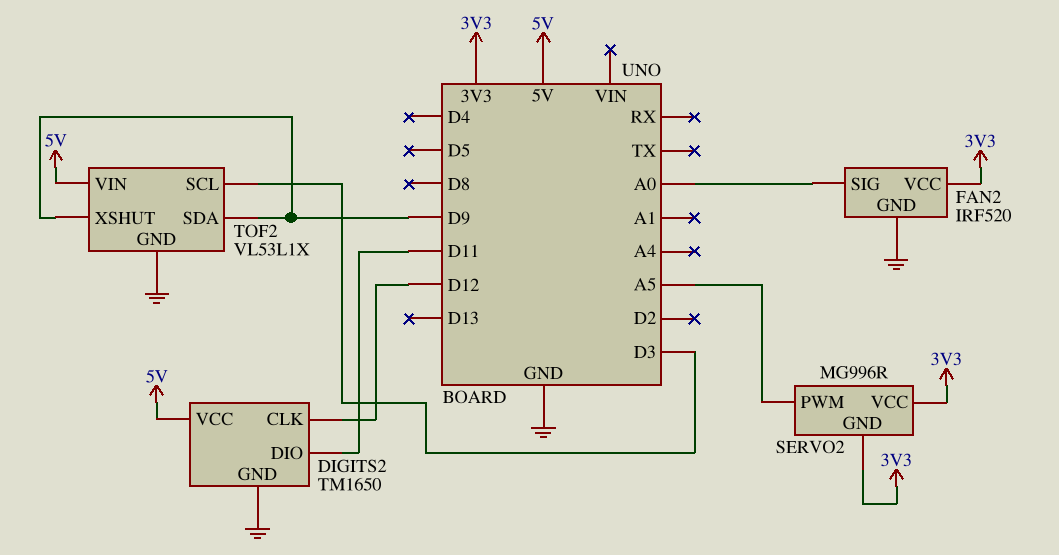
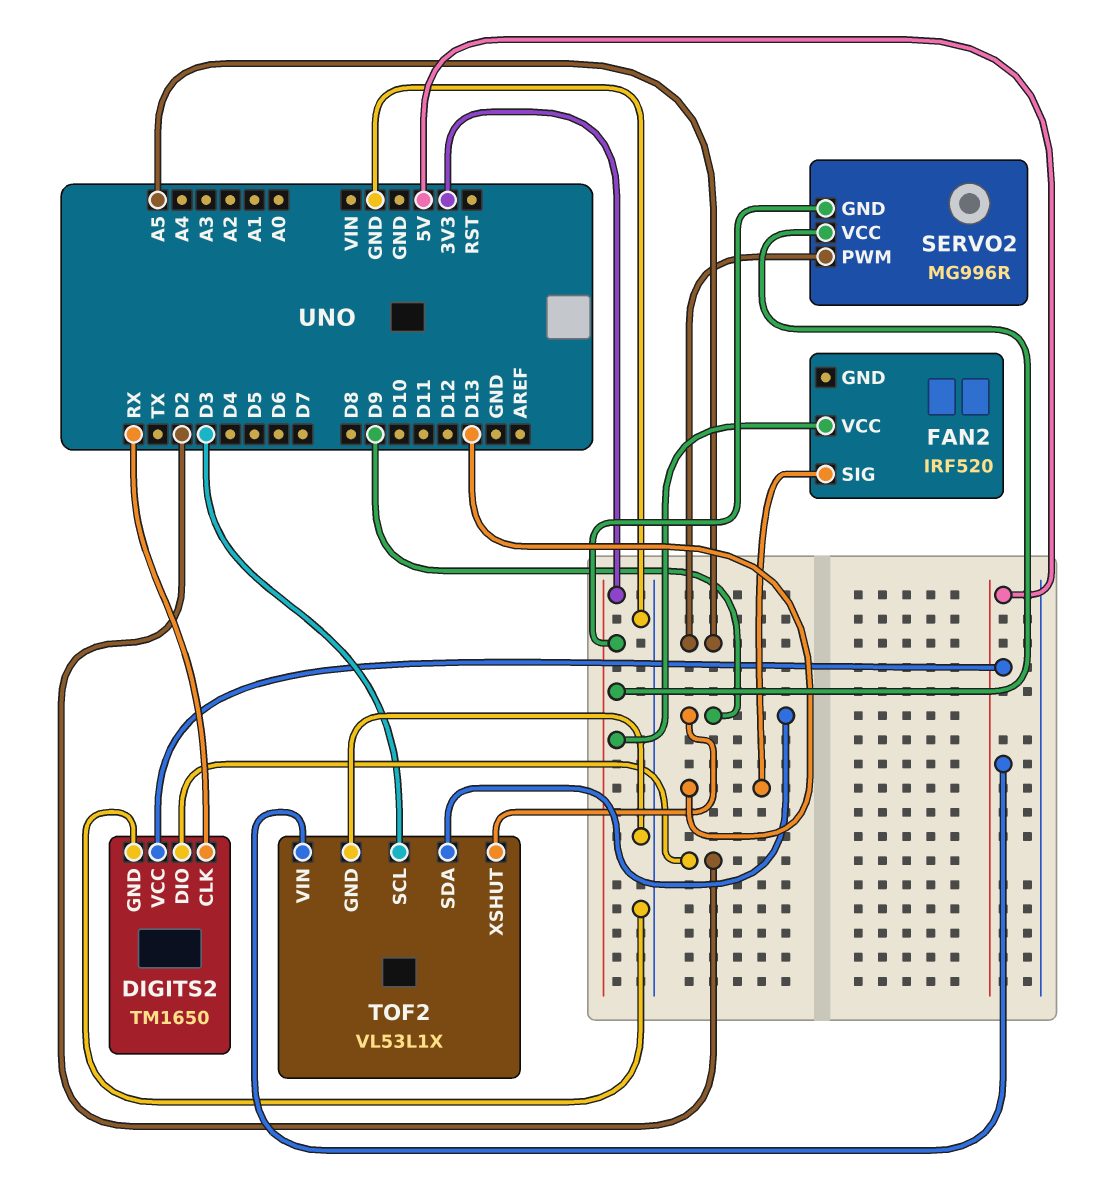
DIGITS2 pin CLK: D12 -> RX
DIGITS2 pin DIO: D11 -> D2
FAN2 pin GND: GND -> none
FAN2 pin SIG: A0 -> D13

